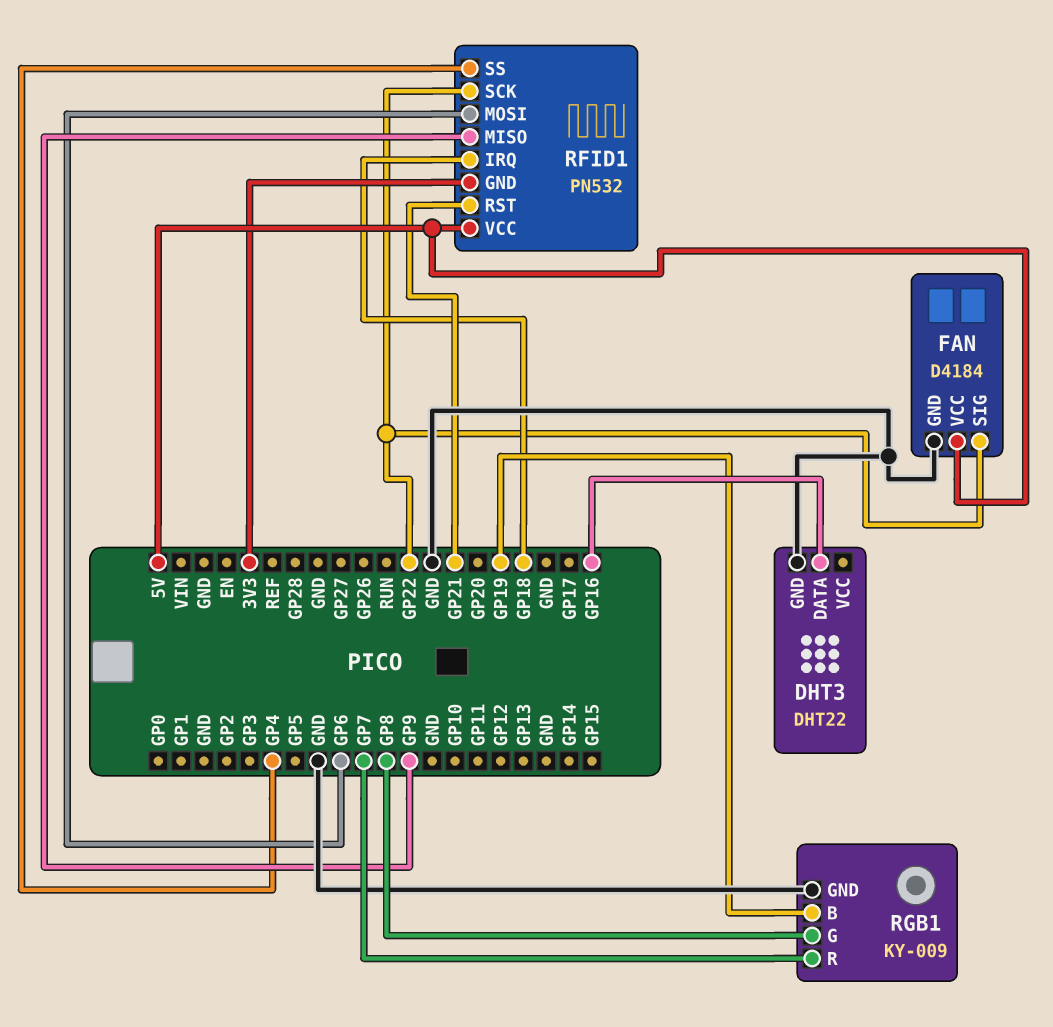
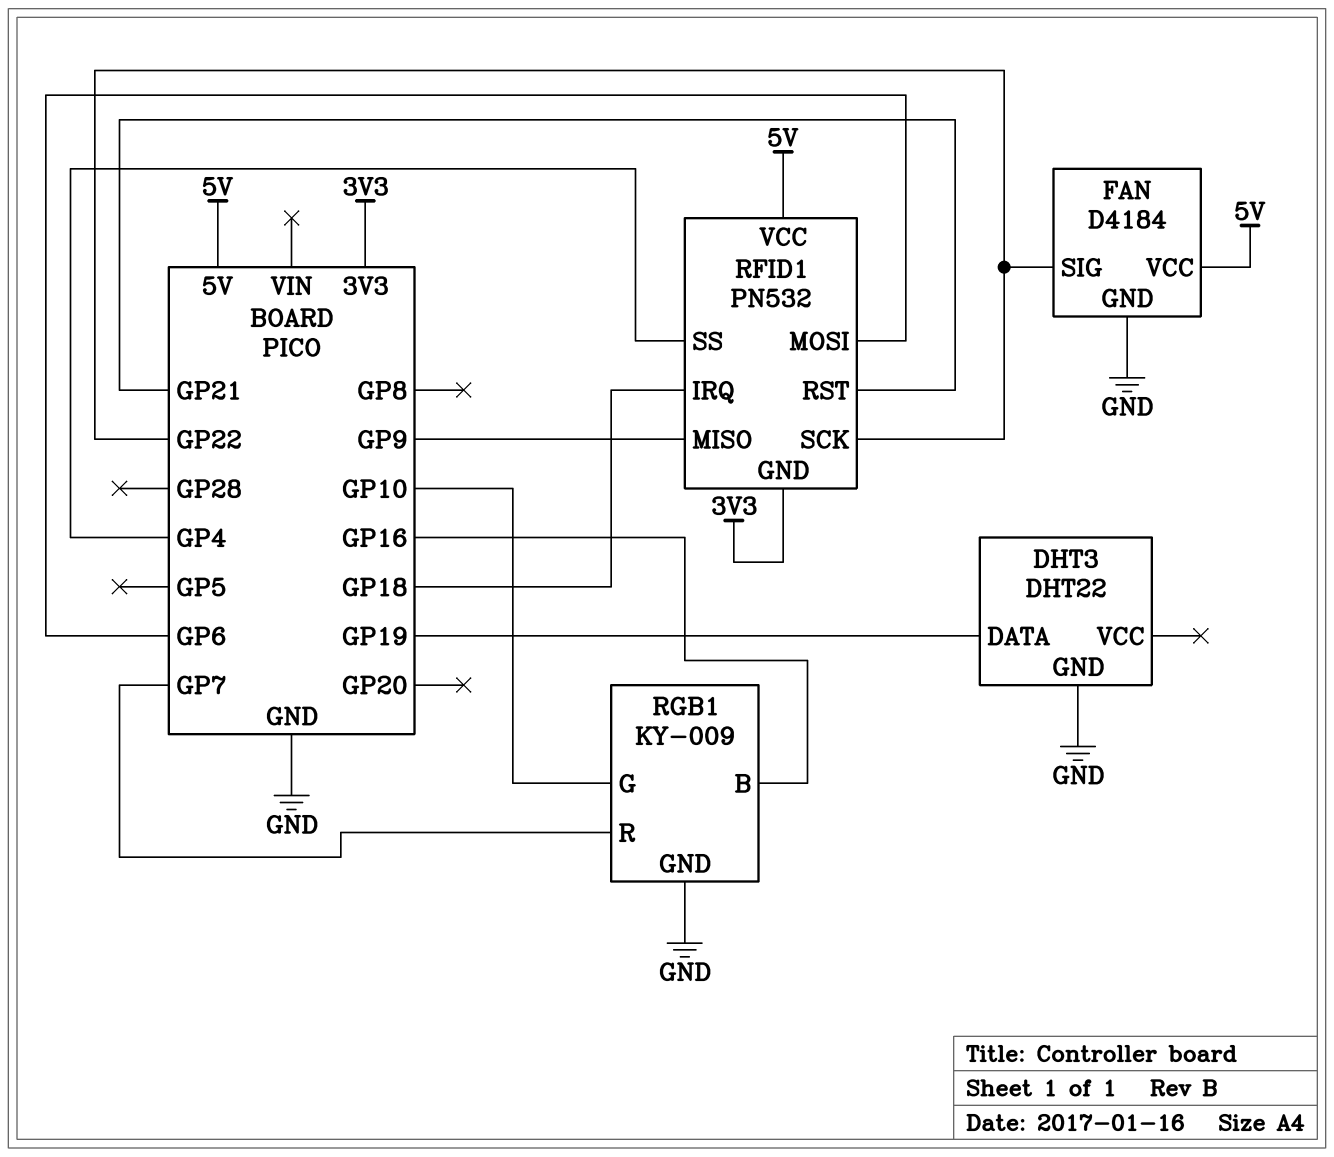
DHT3 pin DATA: GP16 -> GP19
RGB1 pin B: GP19 -> GP16
RGB1 pin G: GP8 -> GP10

